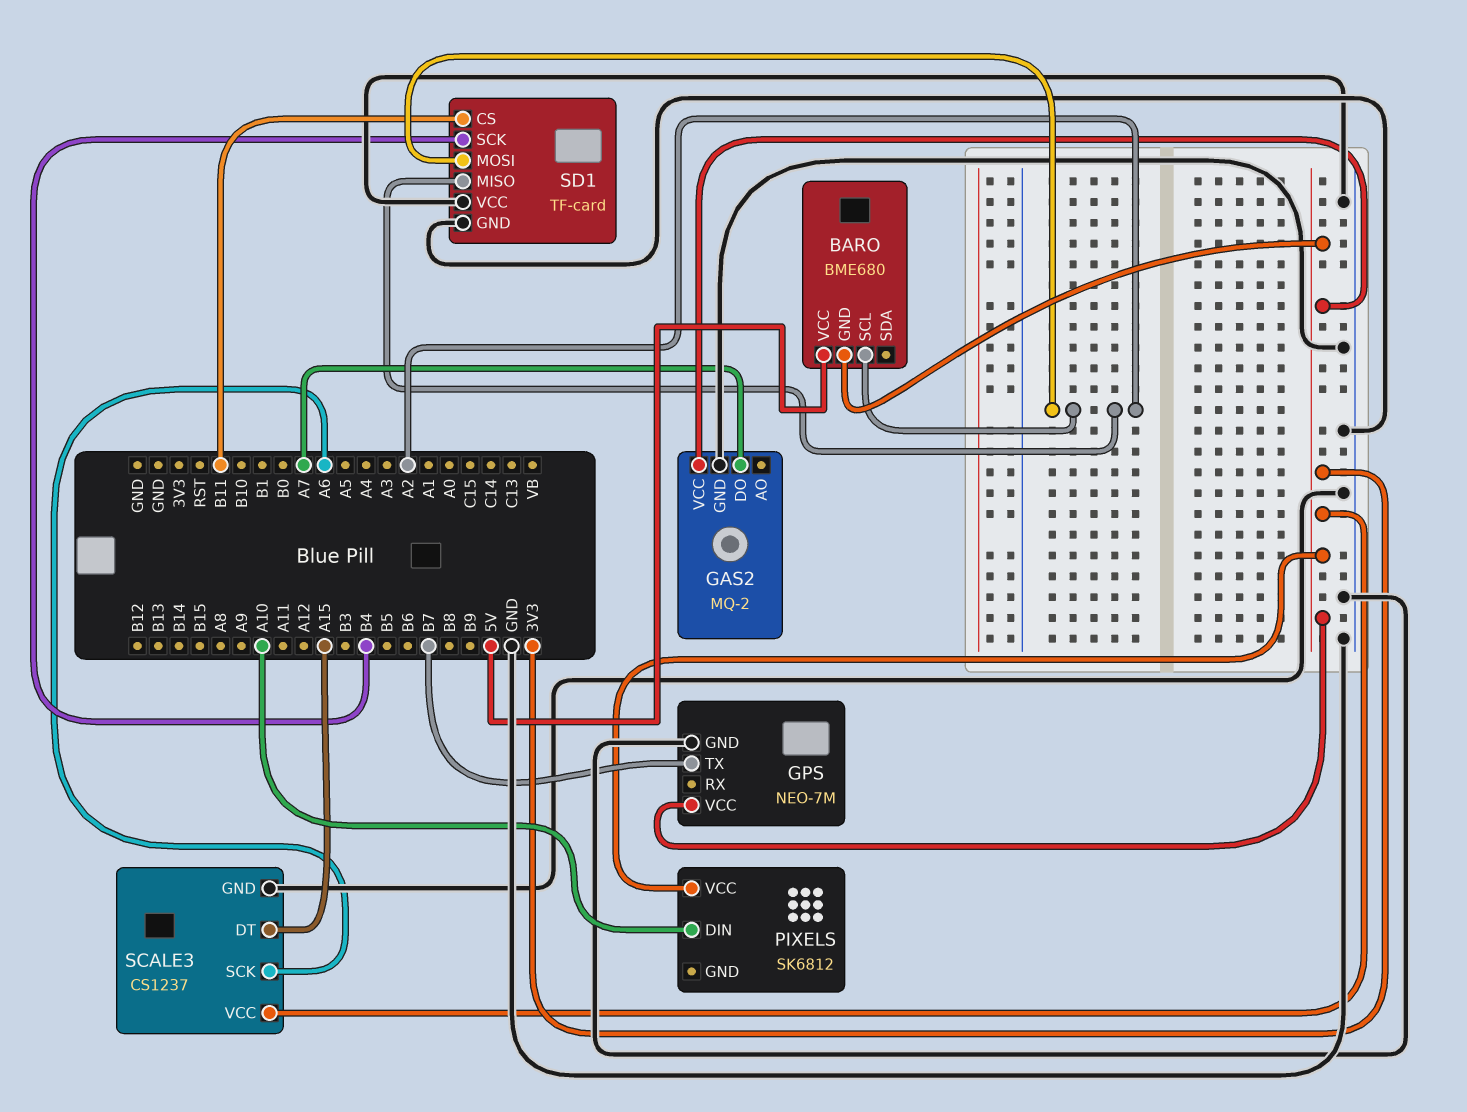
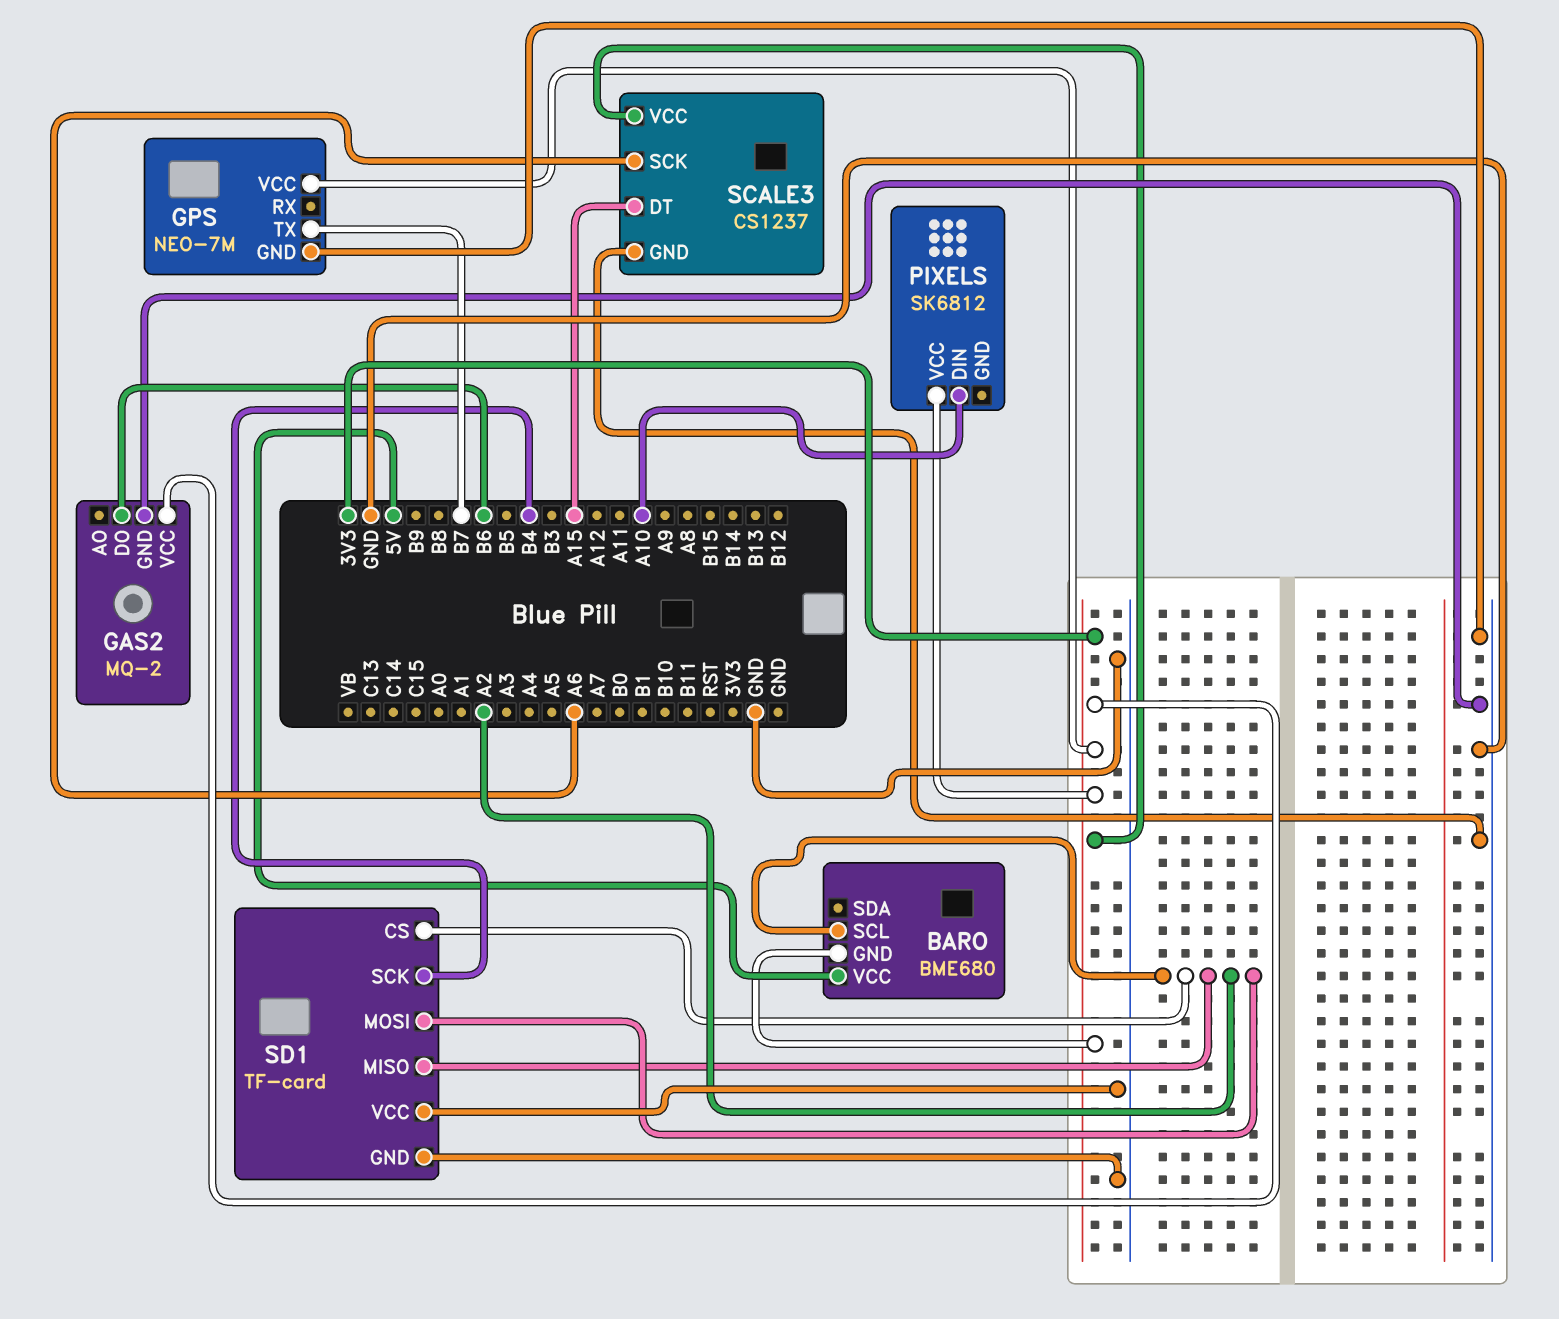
GAS2 pin DO: A7 -> B6
SD1 pin CS: B11 -> A2

